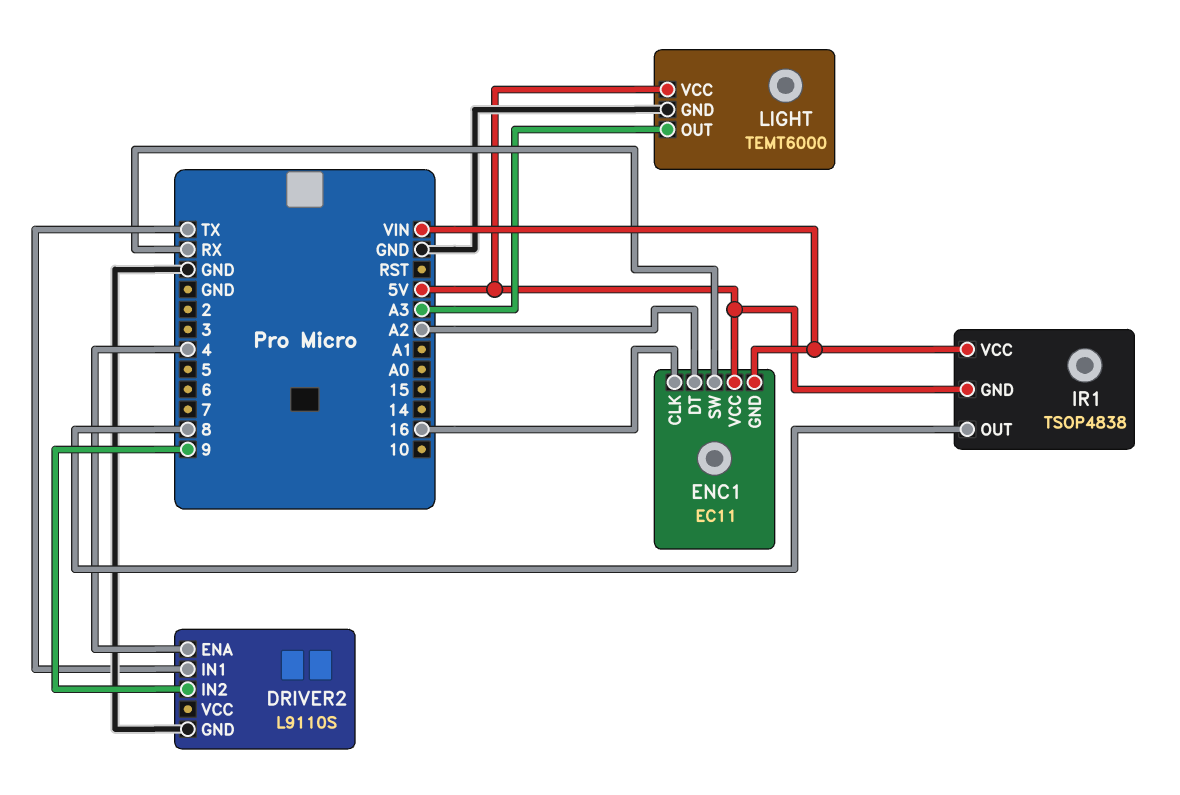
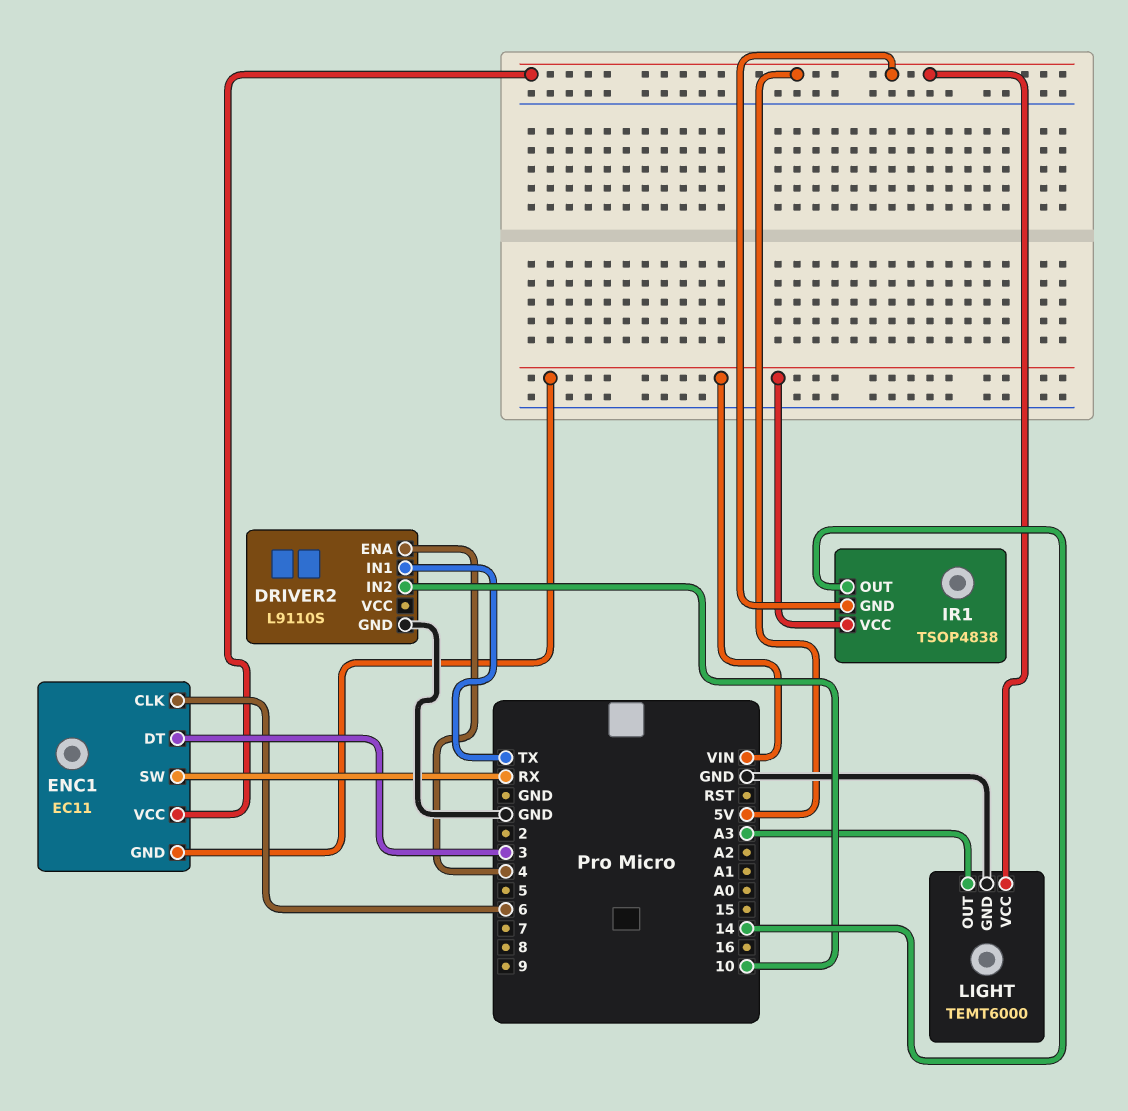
DRIVER2 pin IN2: 9 -> 10
ENC1 pin CLK: 16 -> 6
ENC1 pin DT: A2 -> 3
IR1 pin OUT: 8 -> 14

